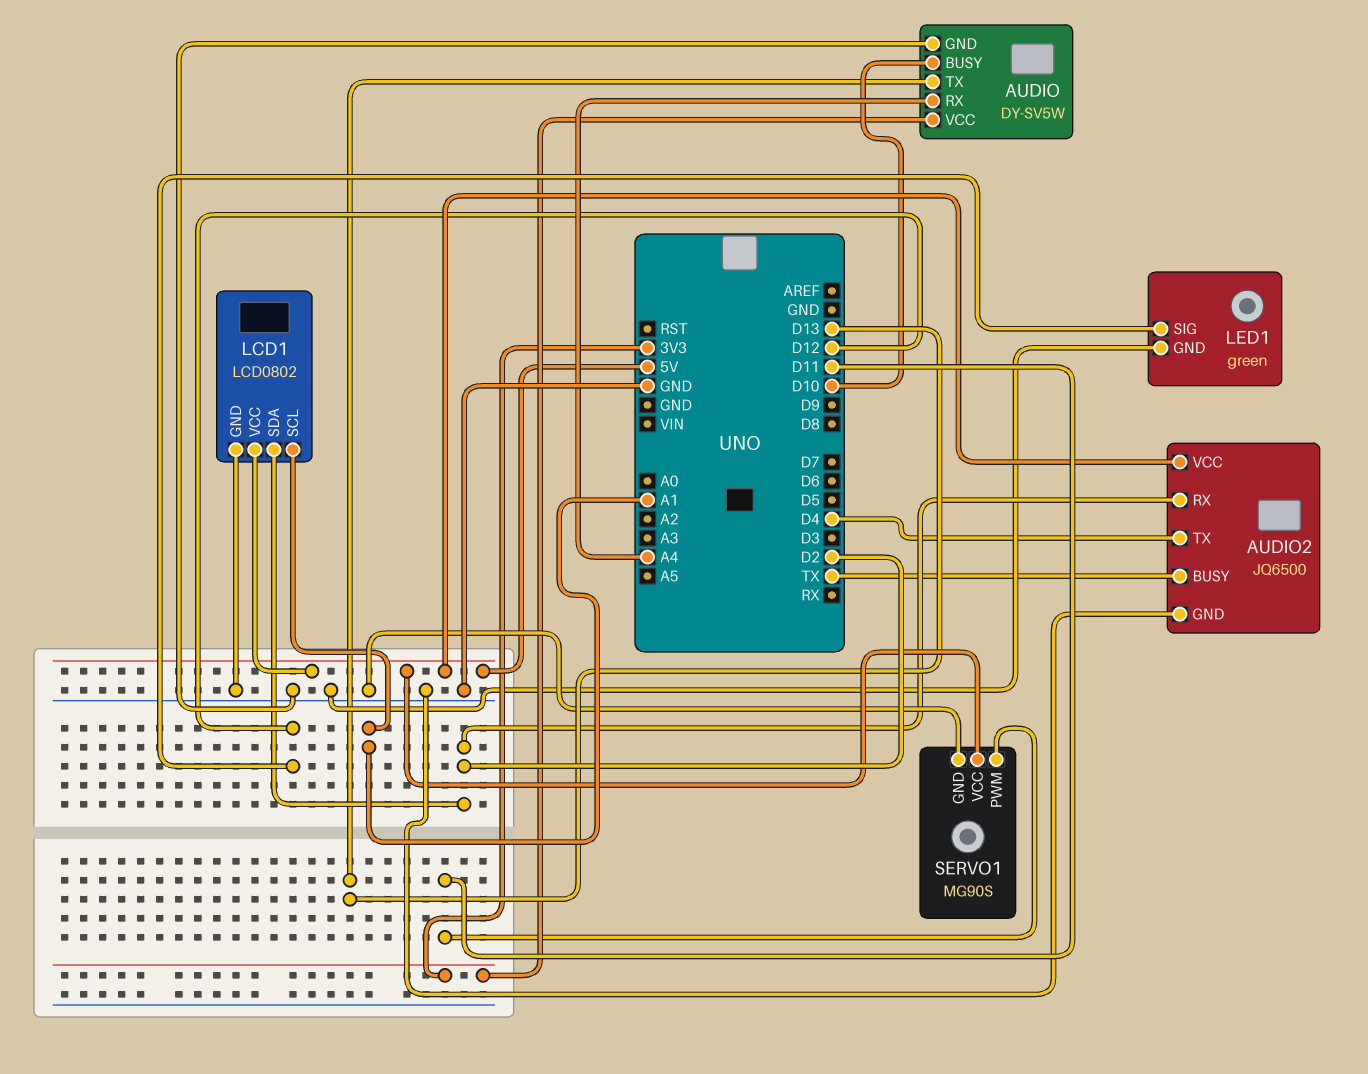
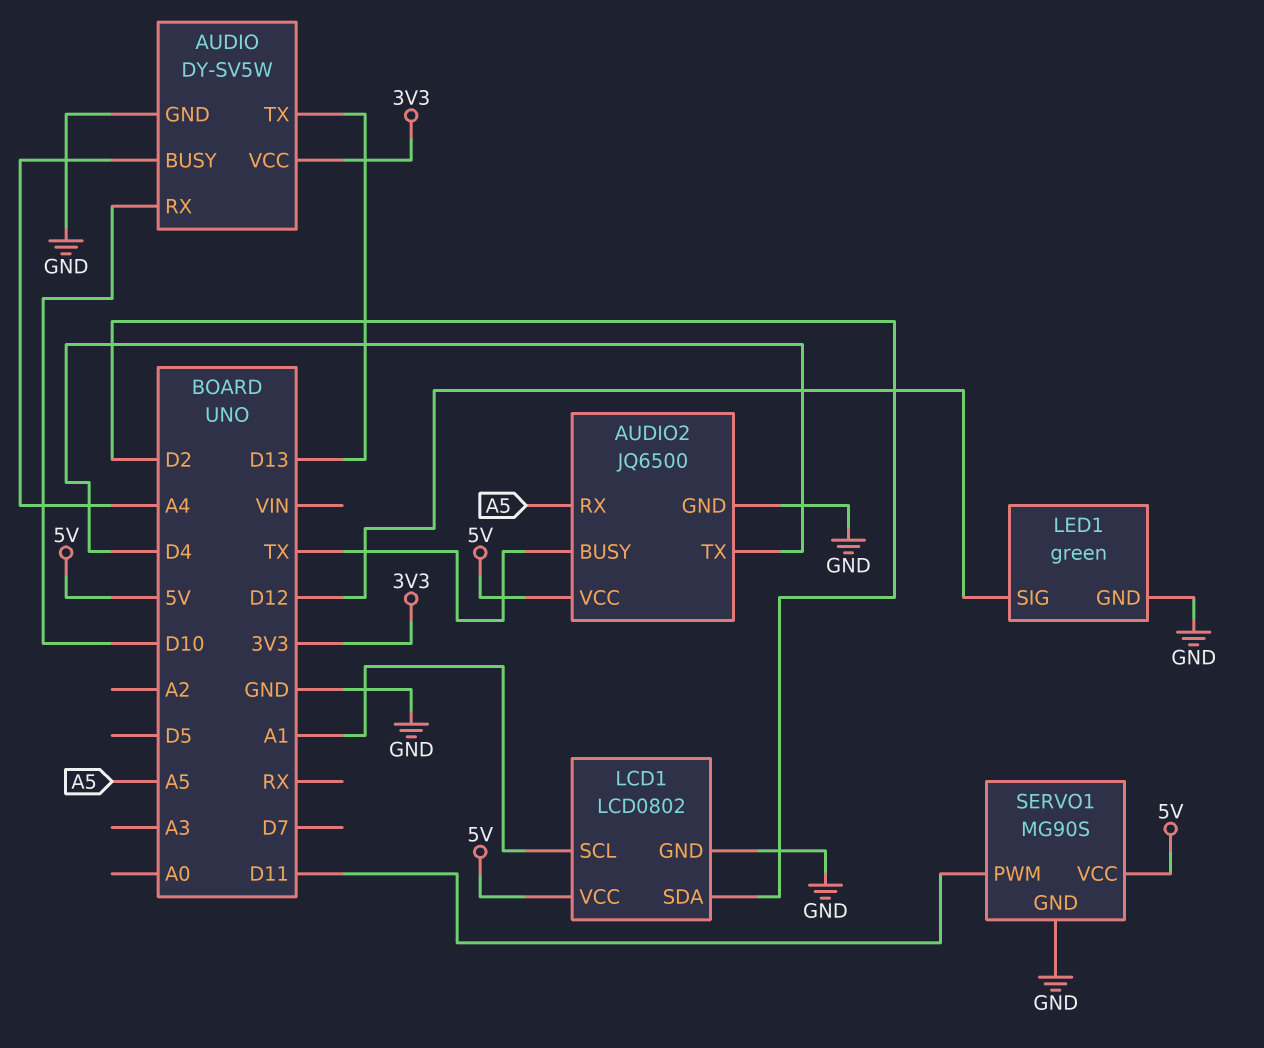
AUDIO pin BUSY: D10 -> A4
AUDIO pin RX: A4 -> D10
AUDIO2 pin RX: D2 -> A5

